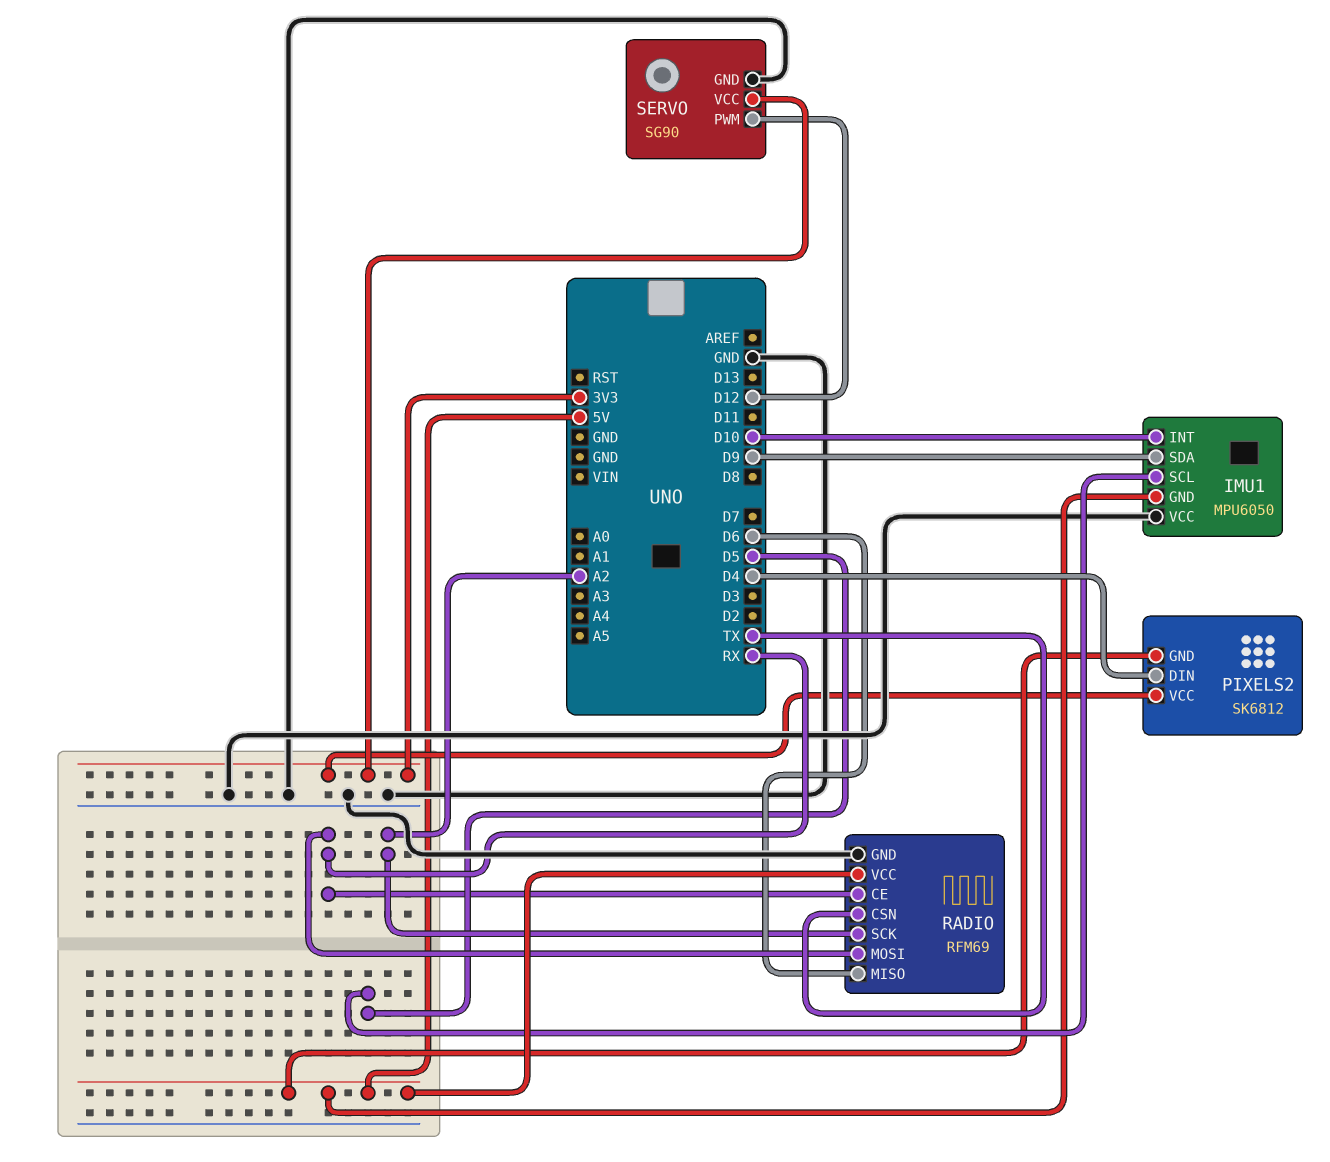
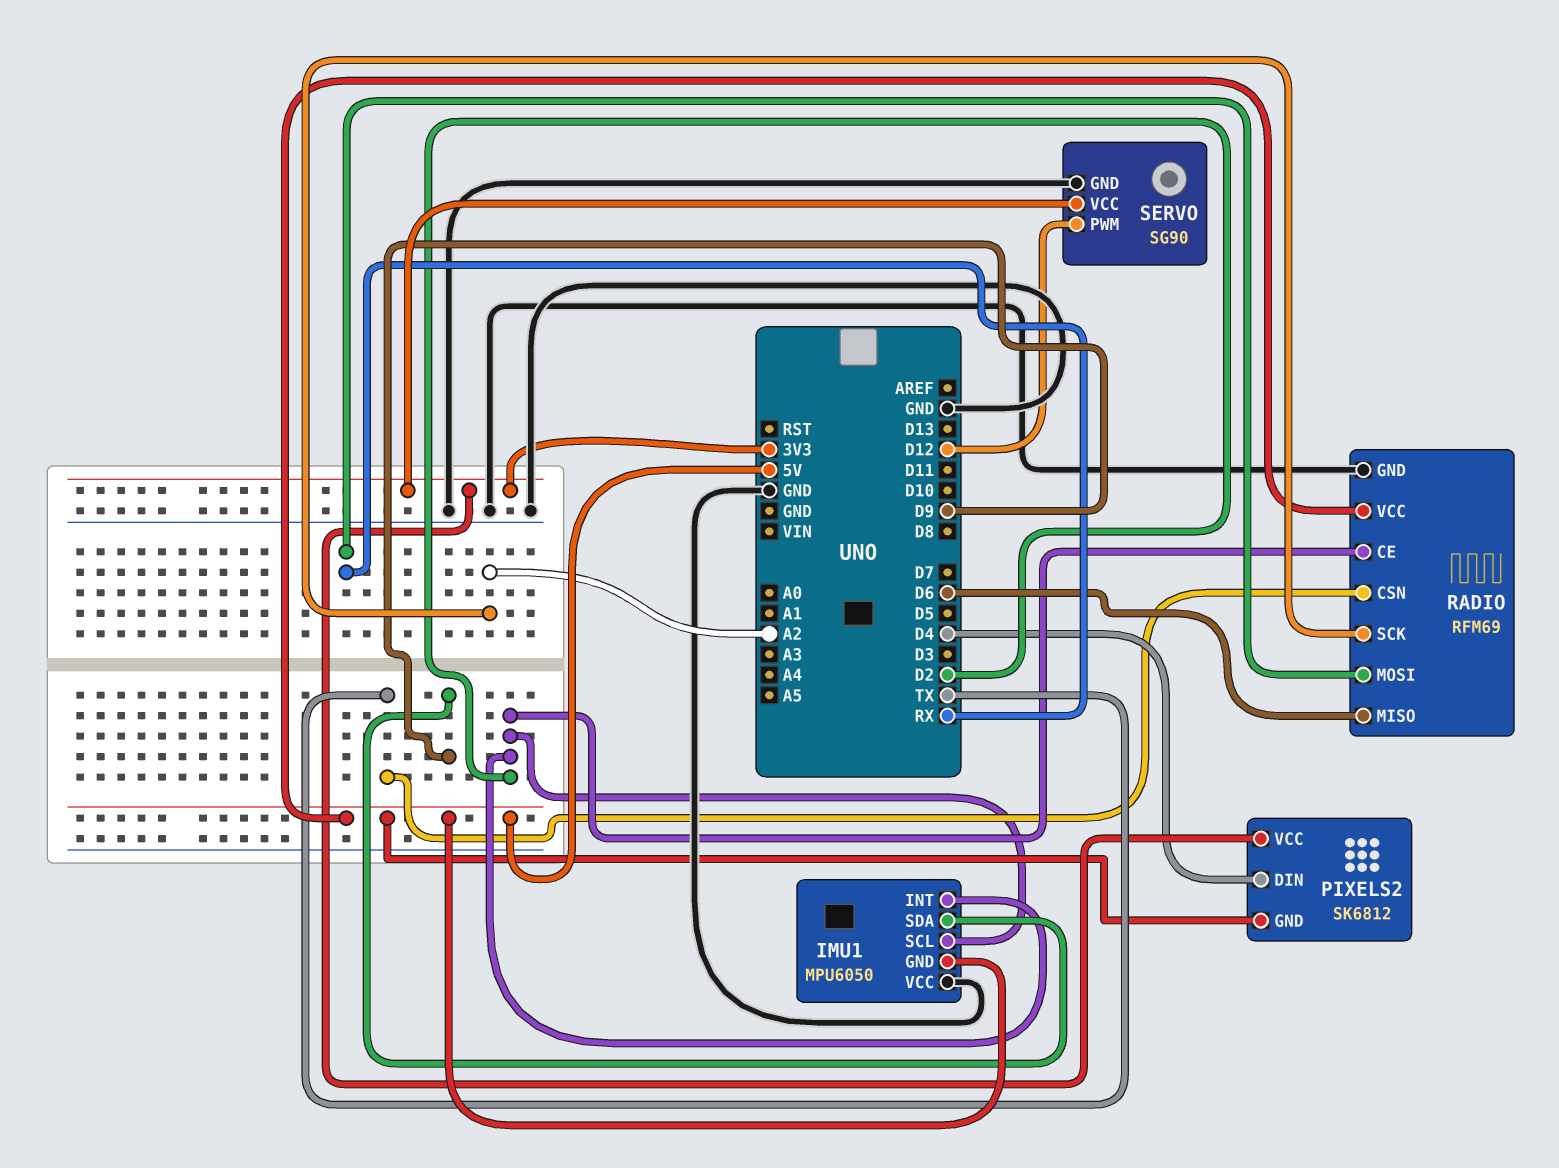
IMU1 pin INT: D10 -> D2
IMU1 pin SCL: D5 -> D2
RADIO pin CE: RX -> D2

